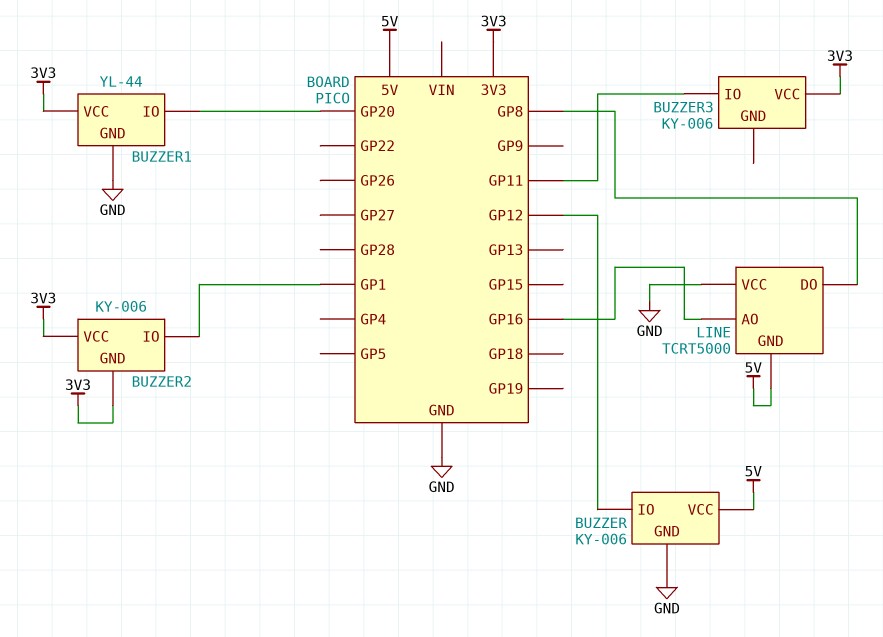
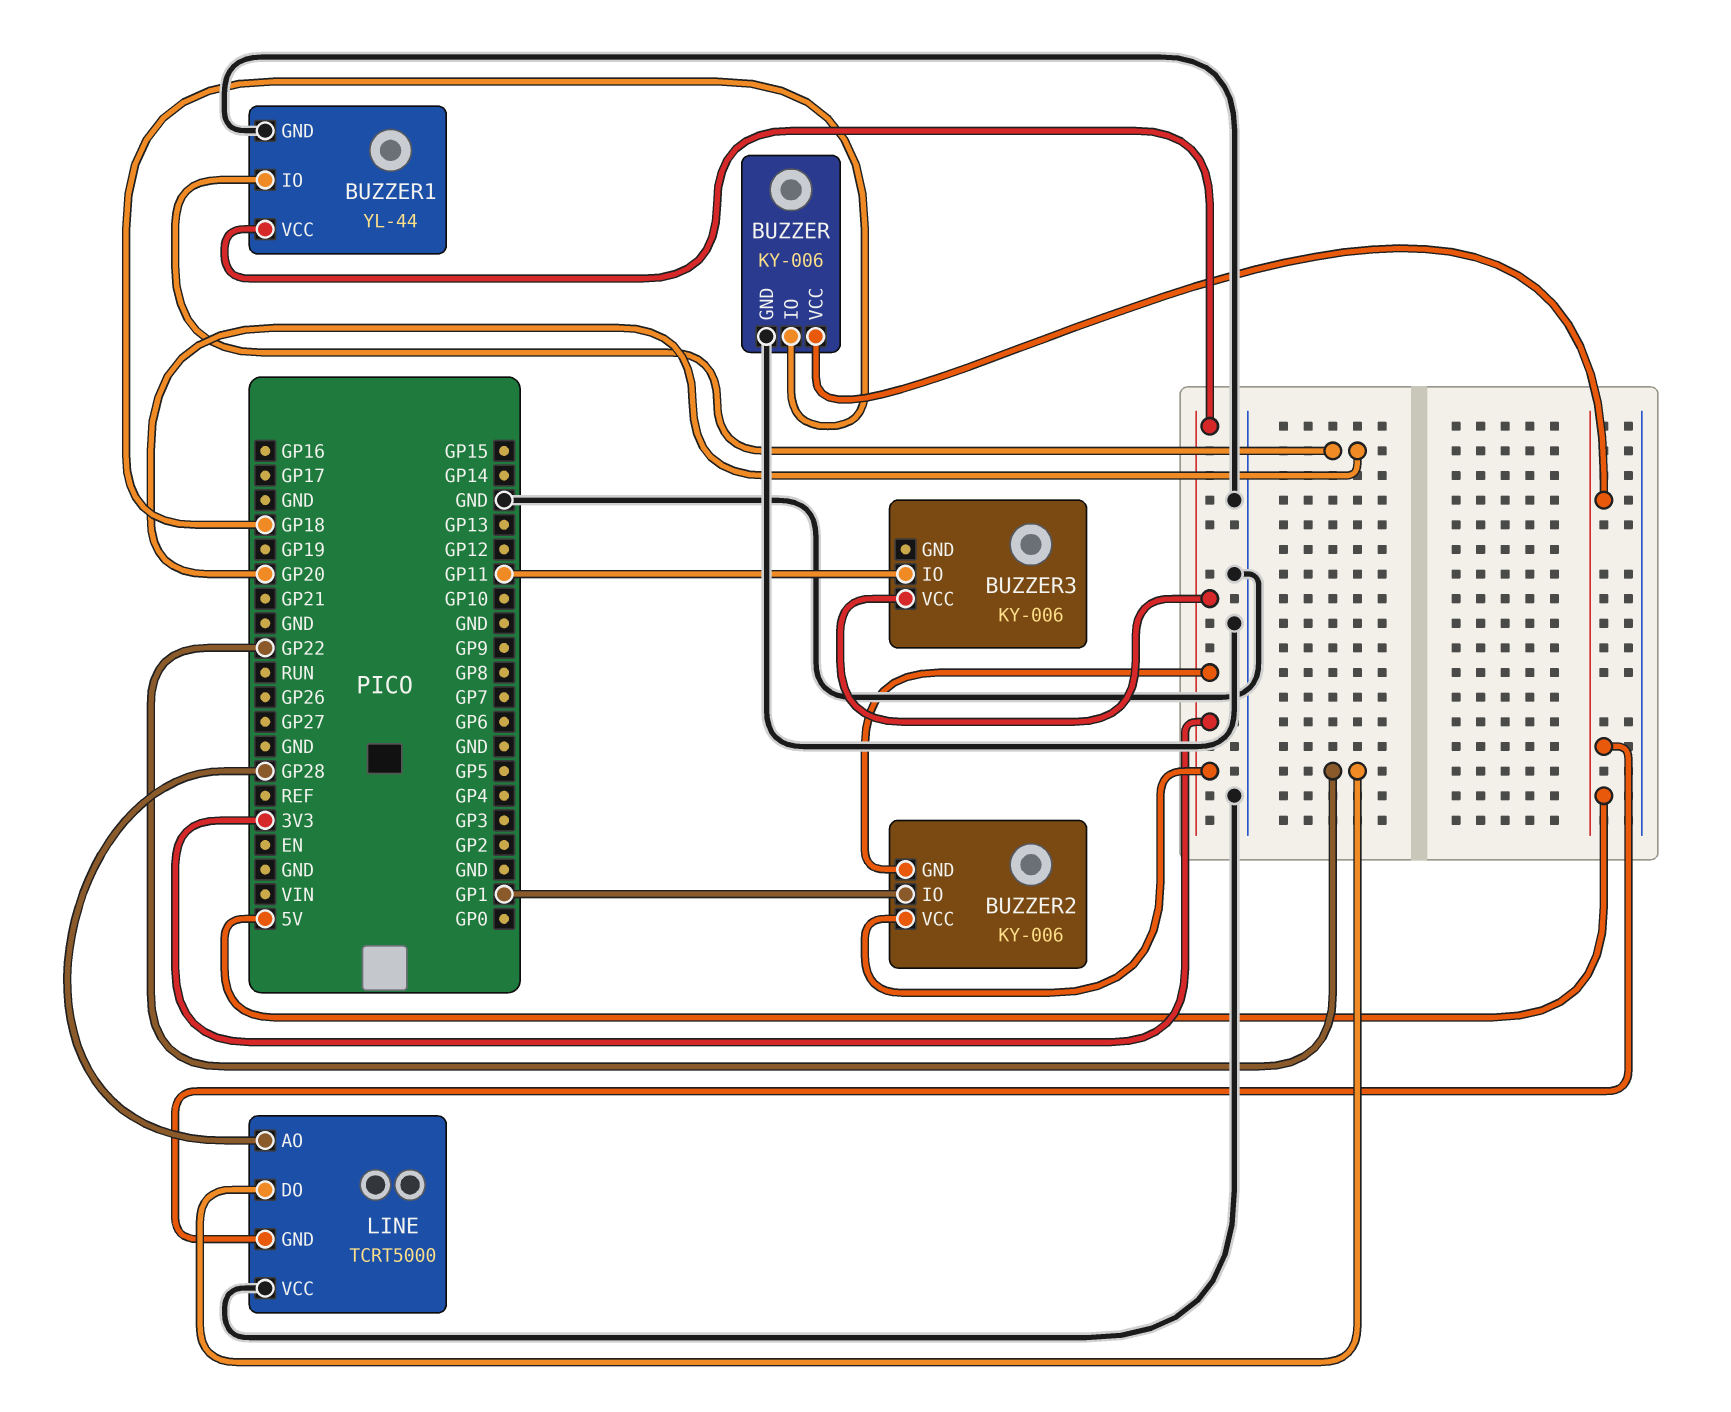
BUZZER pin IO: GP12 -> GP18
LINE pin AO: GP16 -> GP28
LINE pin DO: GP8 -> GP22

